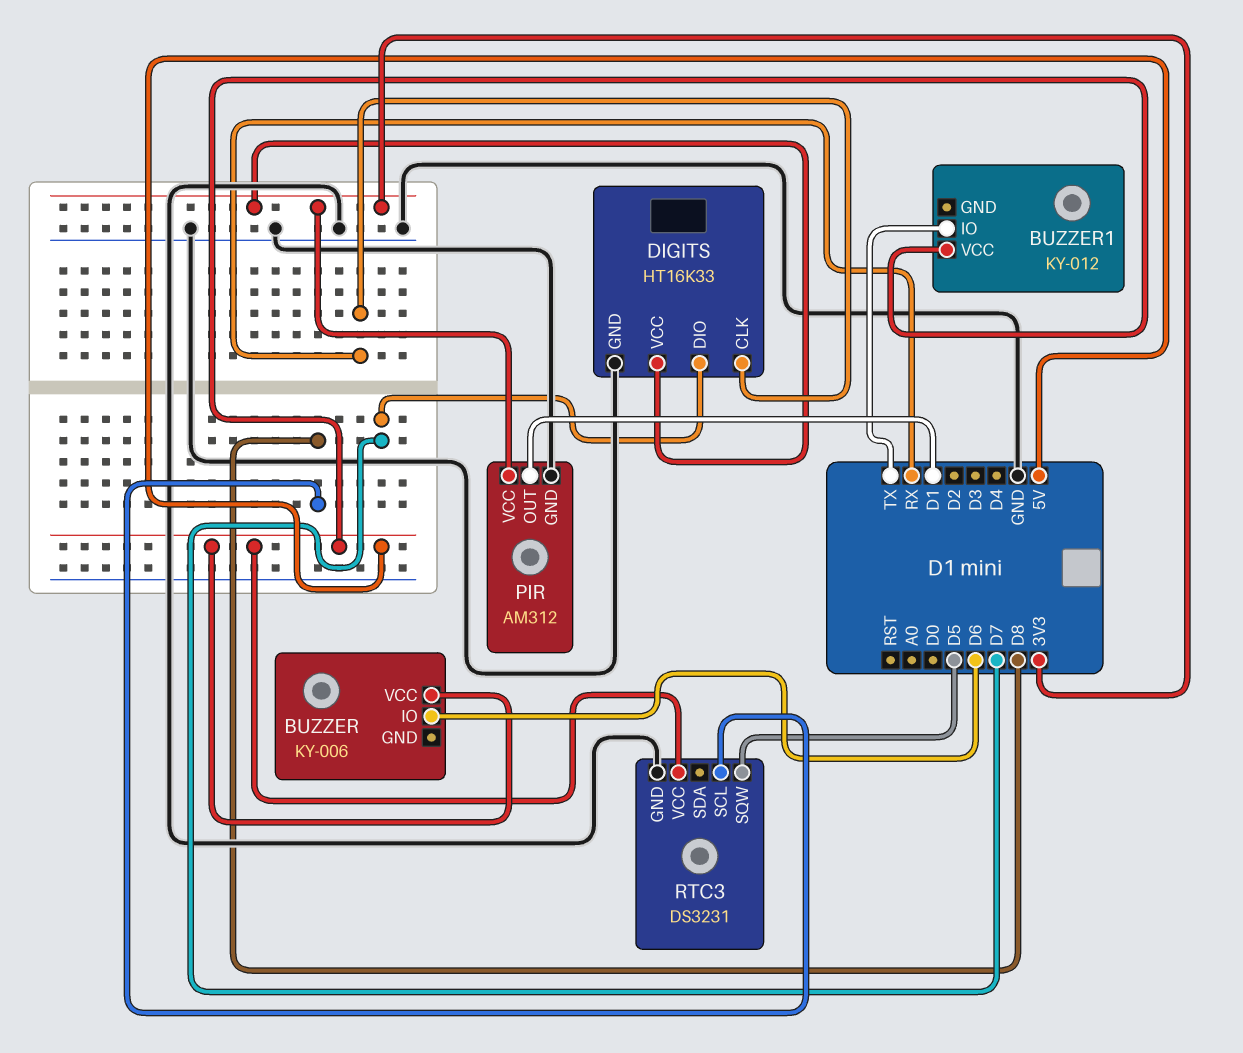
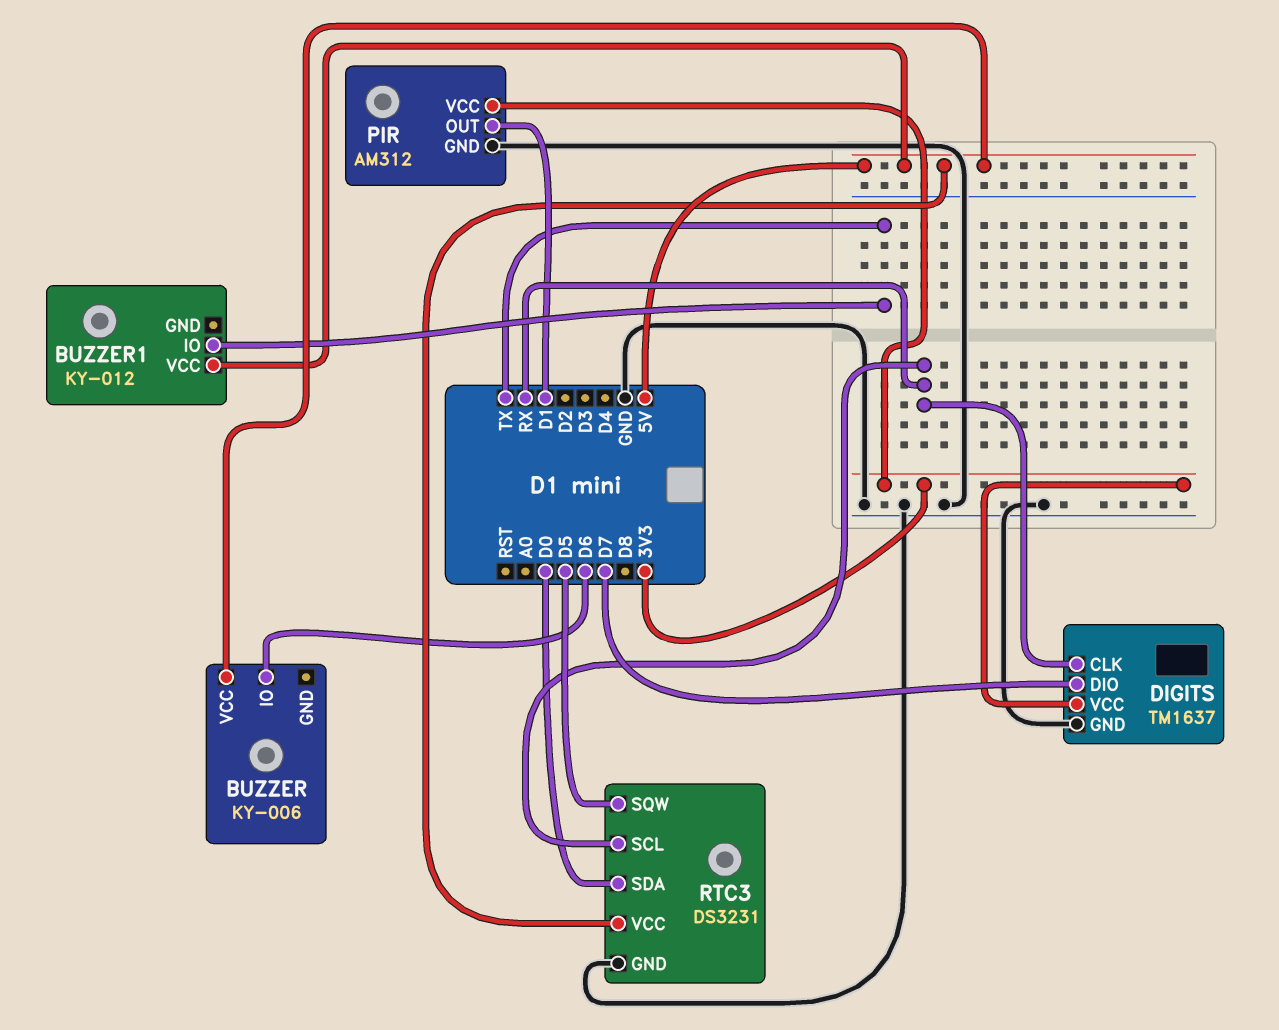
DIGITS: HT16K33 -> TM1637
RTC3 pin SCL: D8 -> RX
RTC3 pin SDA: none -> D0

